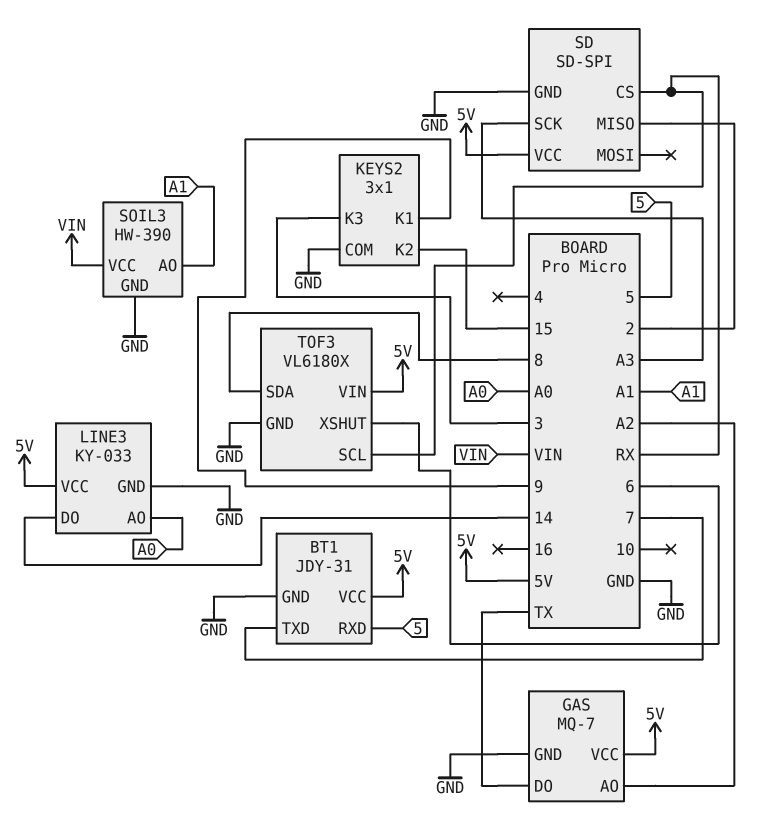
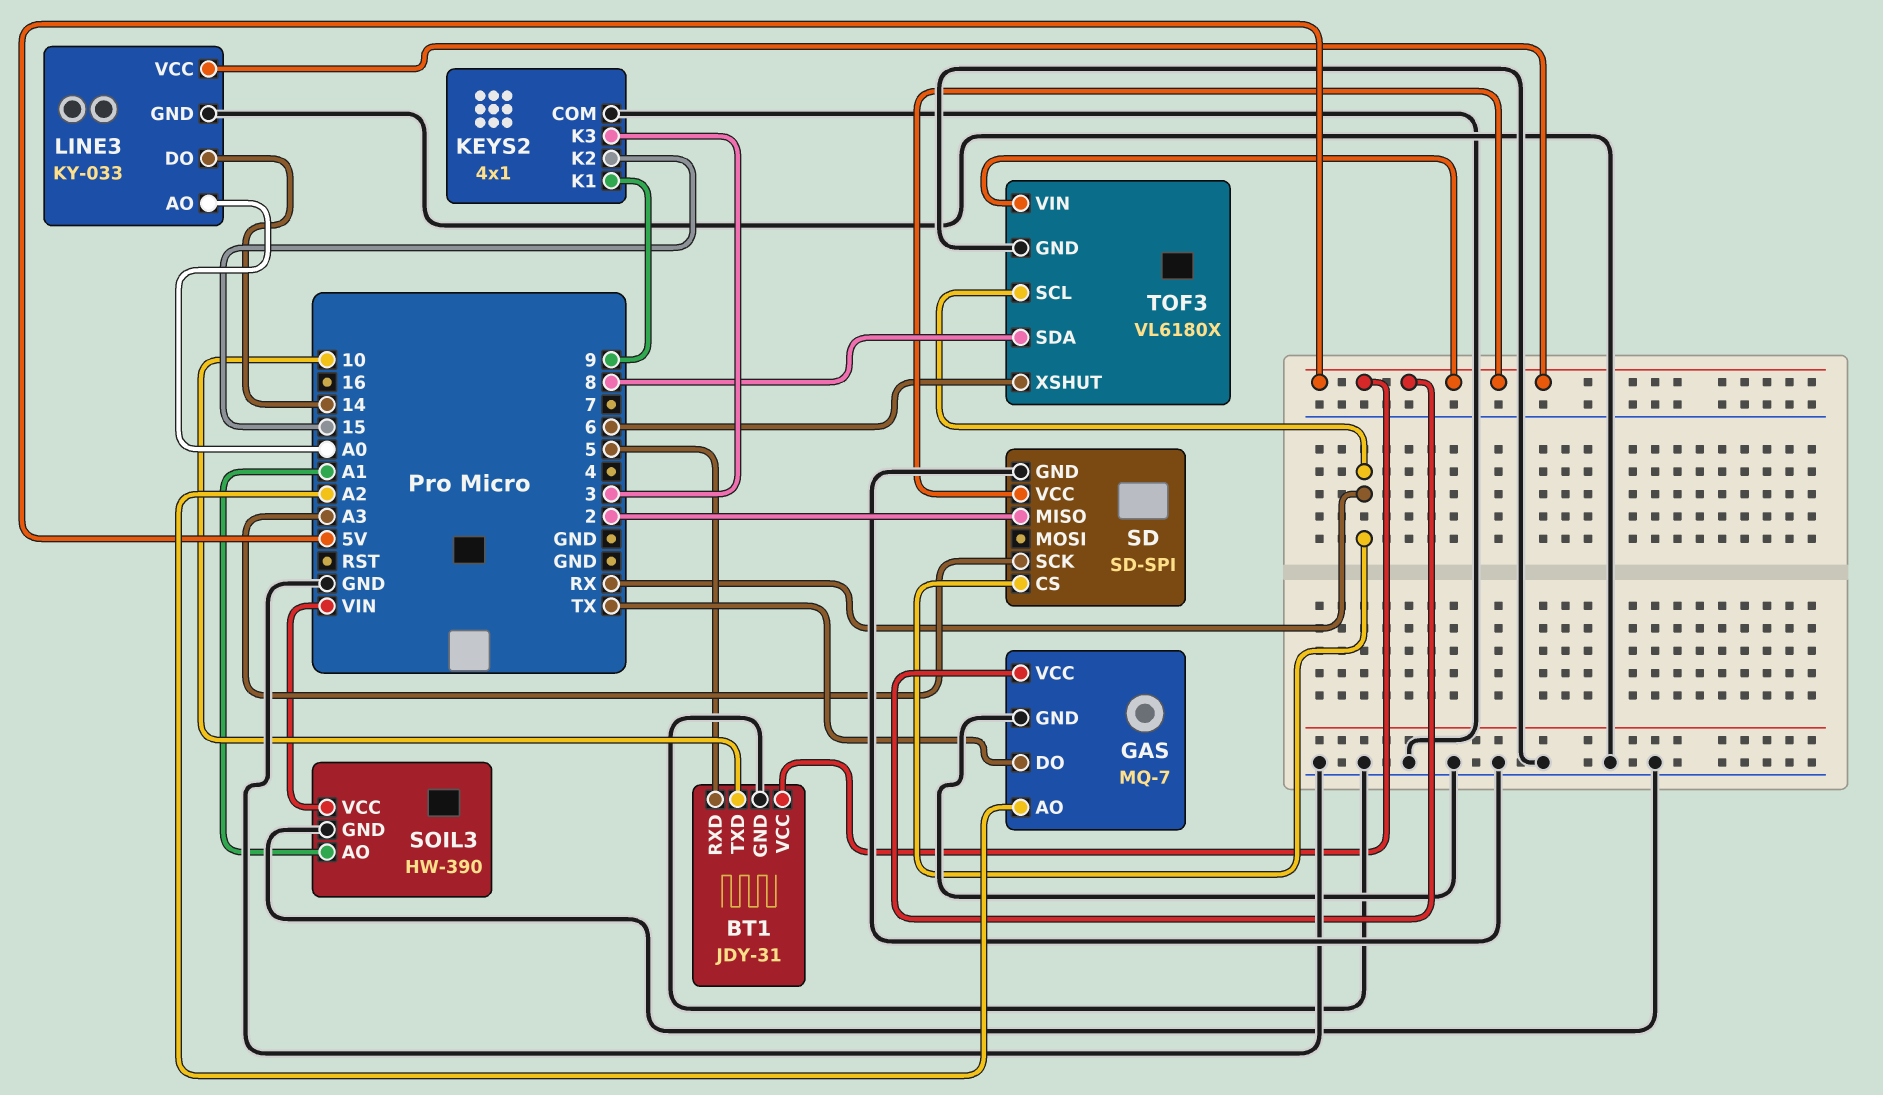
BT1 pin TXD: 7 -> 10
KEYS2: 3x1 -> 4x1

